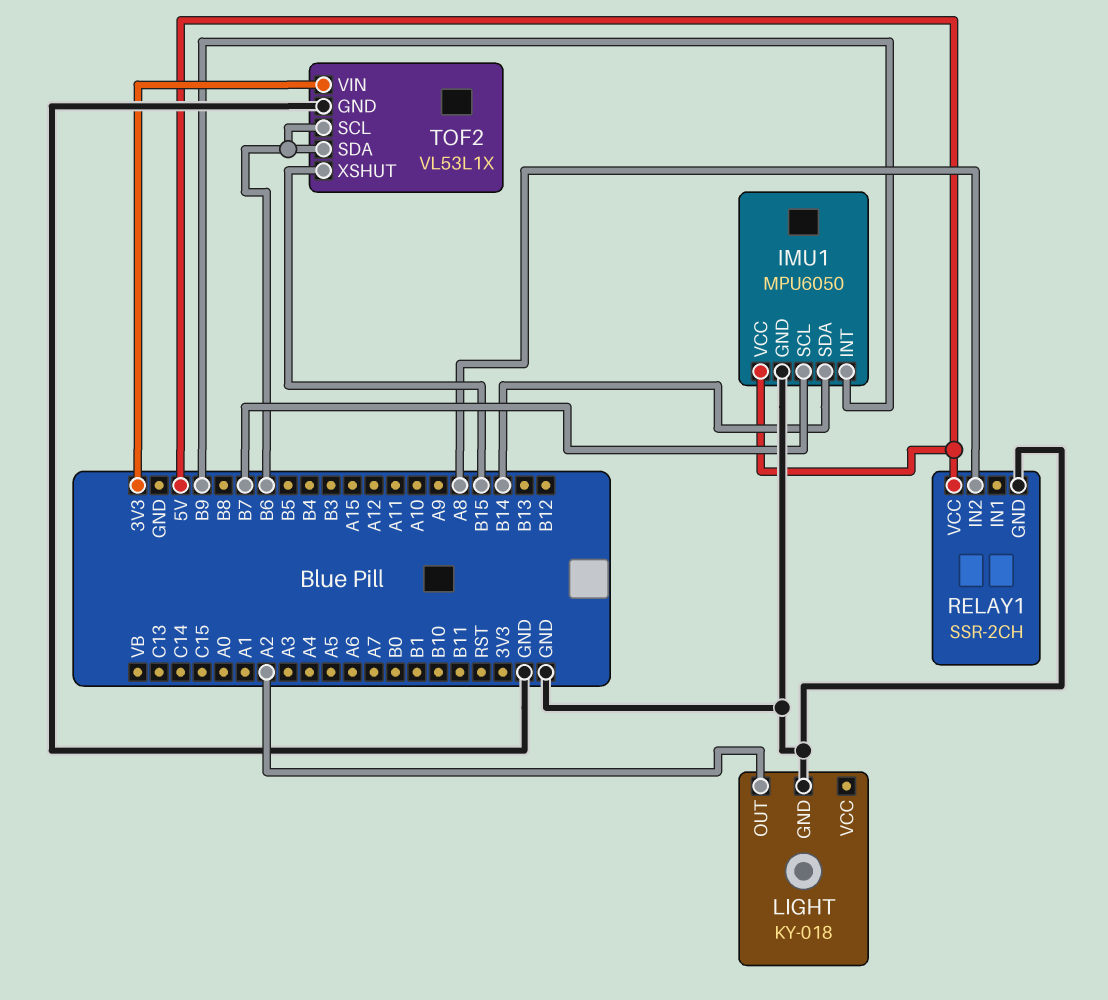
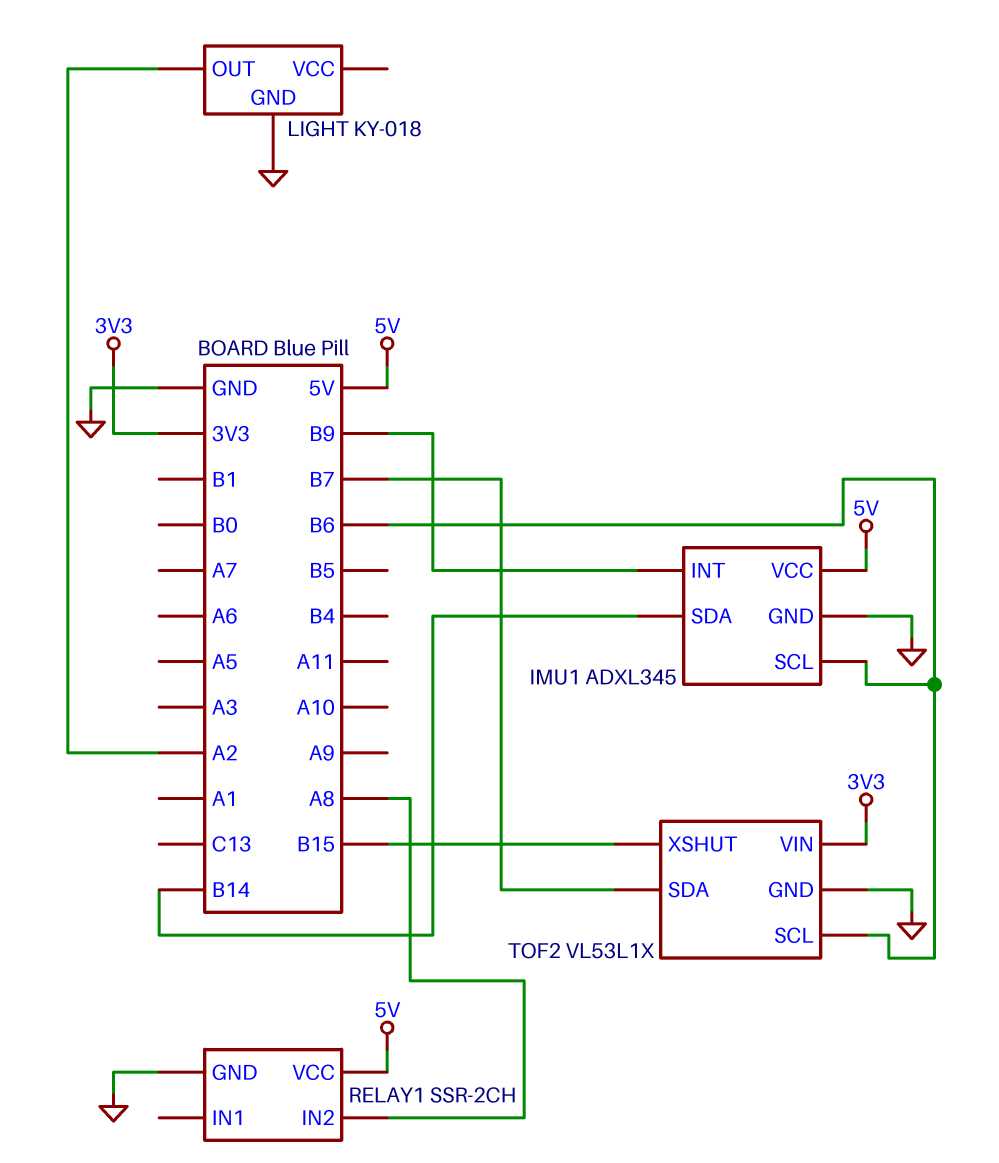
IMU1: MPU6050 -> ADXL345
IMU1 pin SCL: B7 -> B6
TOF2 pin SDA: B6 -> B7

